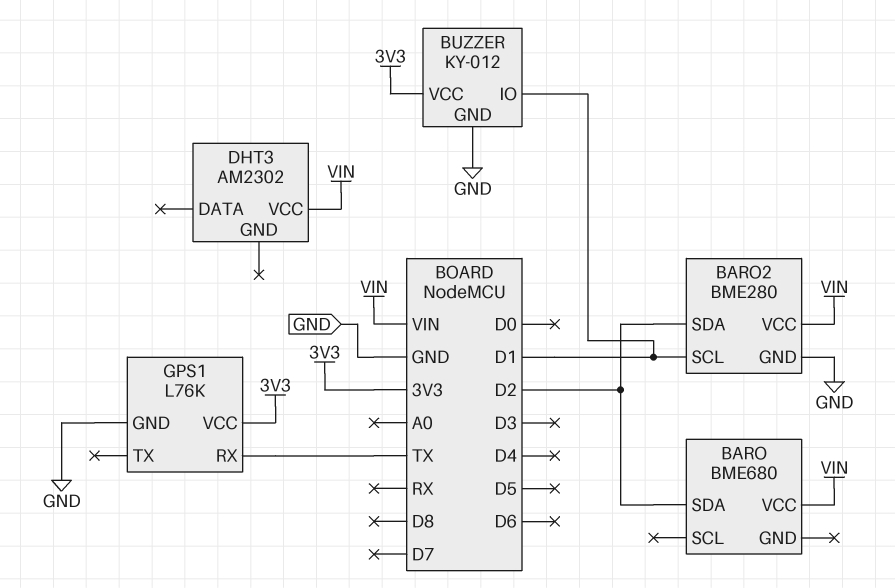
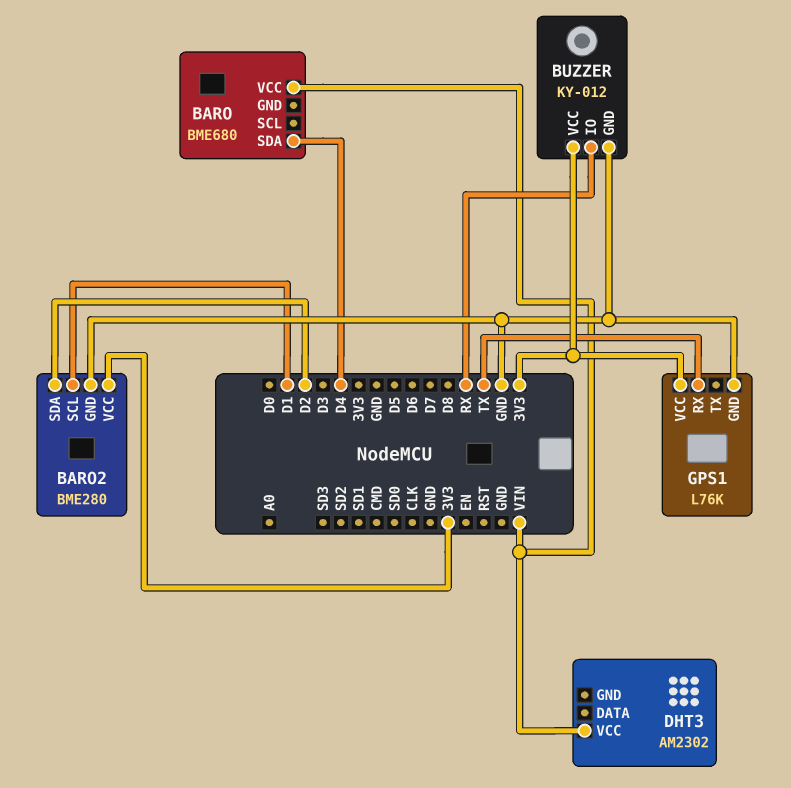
BARO pin SDA: D2 -> D4
BARO2 pin VCC: VIN -> 3V3
BUZZER pin IO: D1 -> RX

